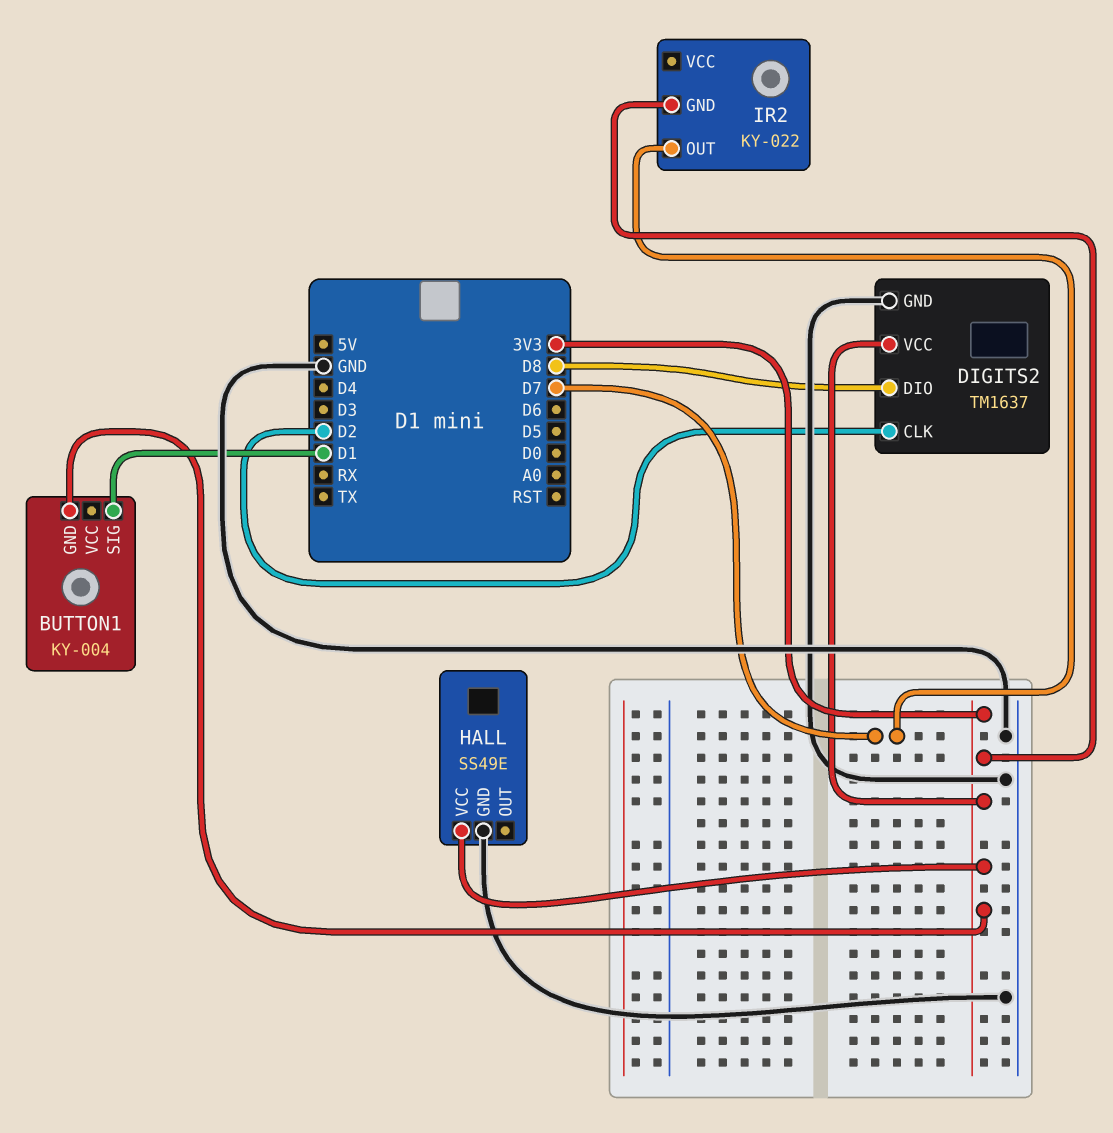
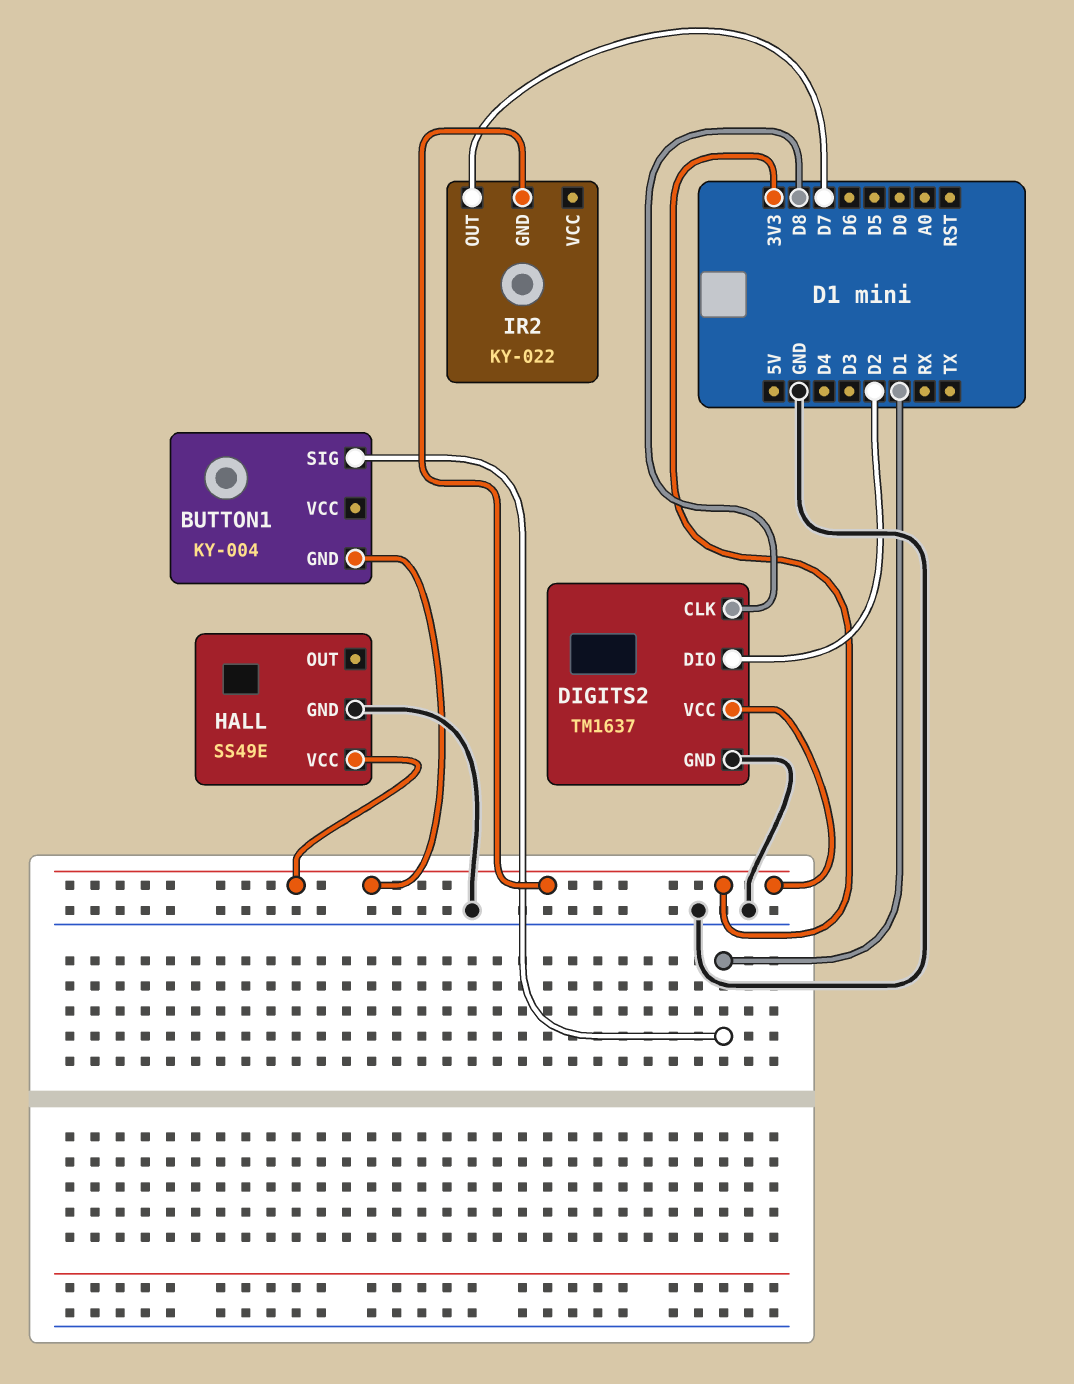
DIGITS2 pin CLK: D2 -> D8
DIGITS2 pin DIO: D8 -> D2

